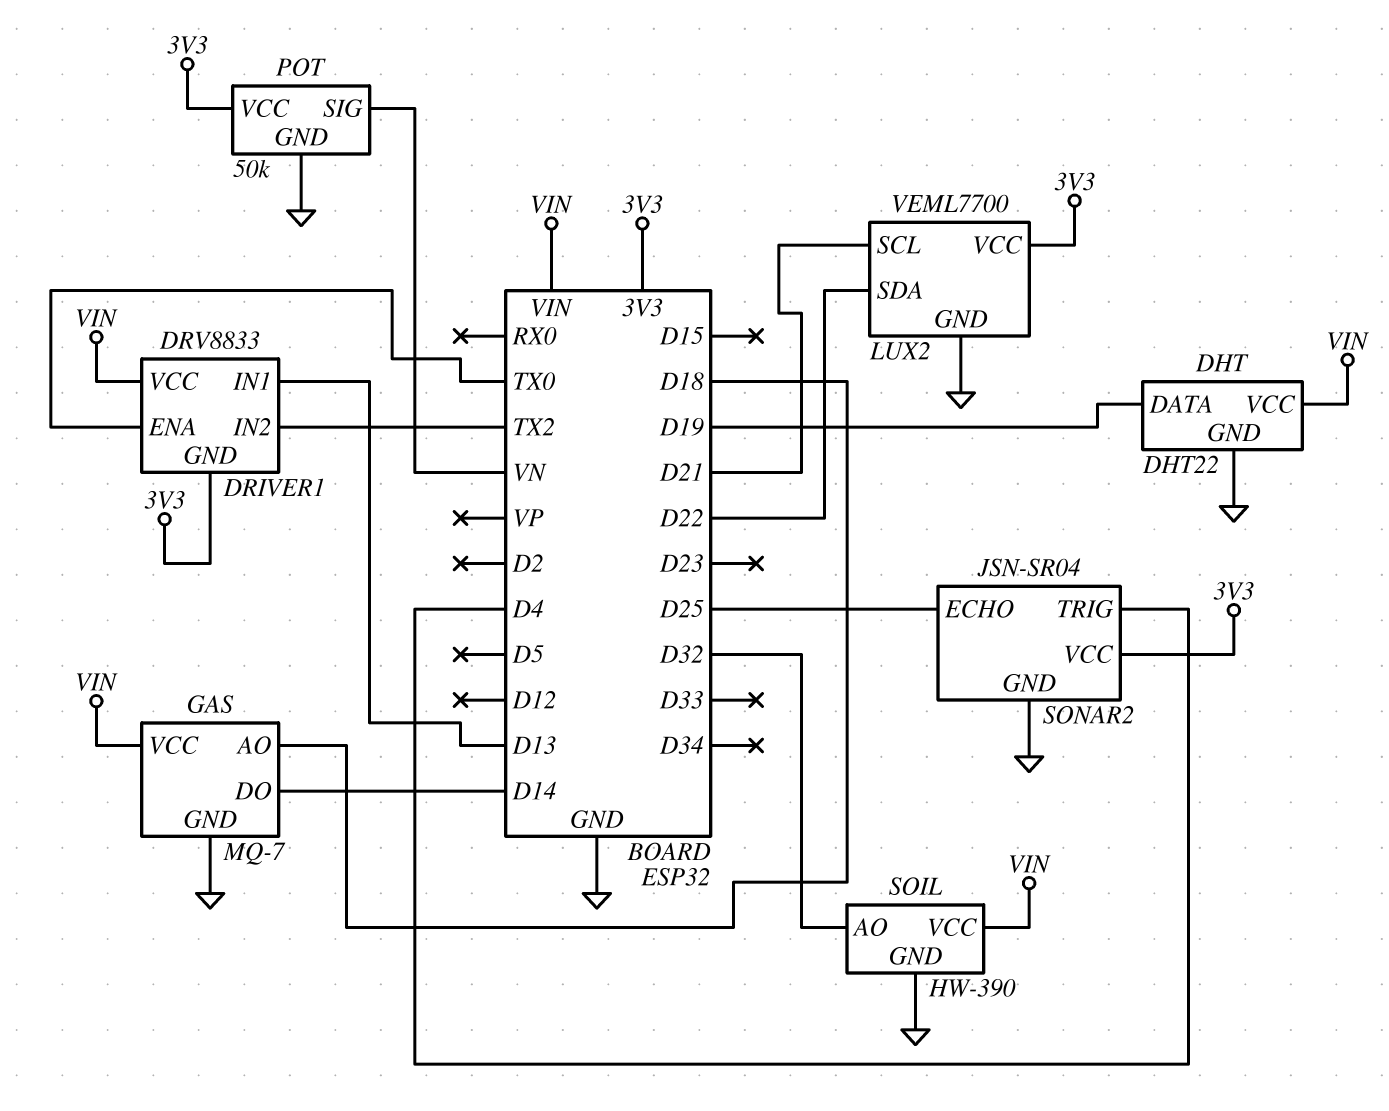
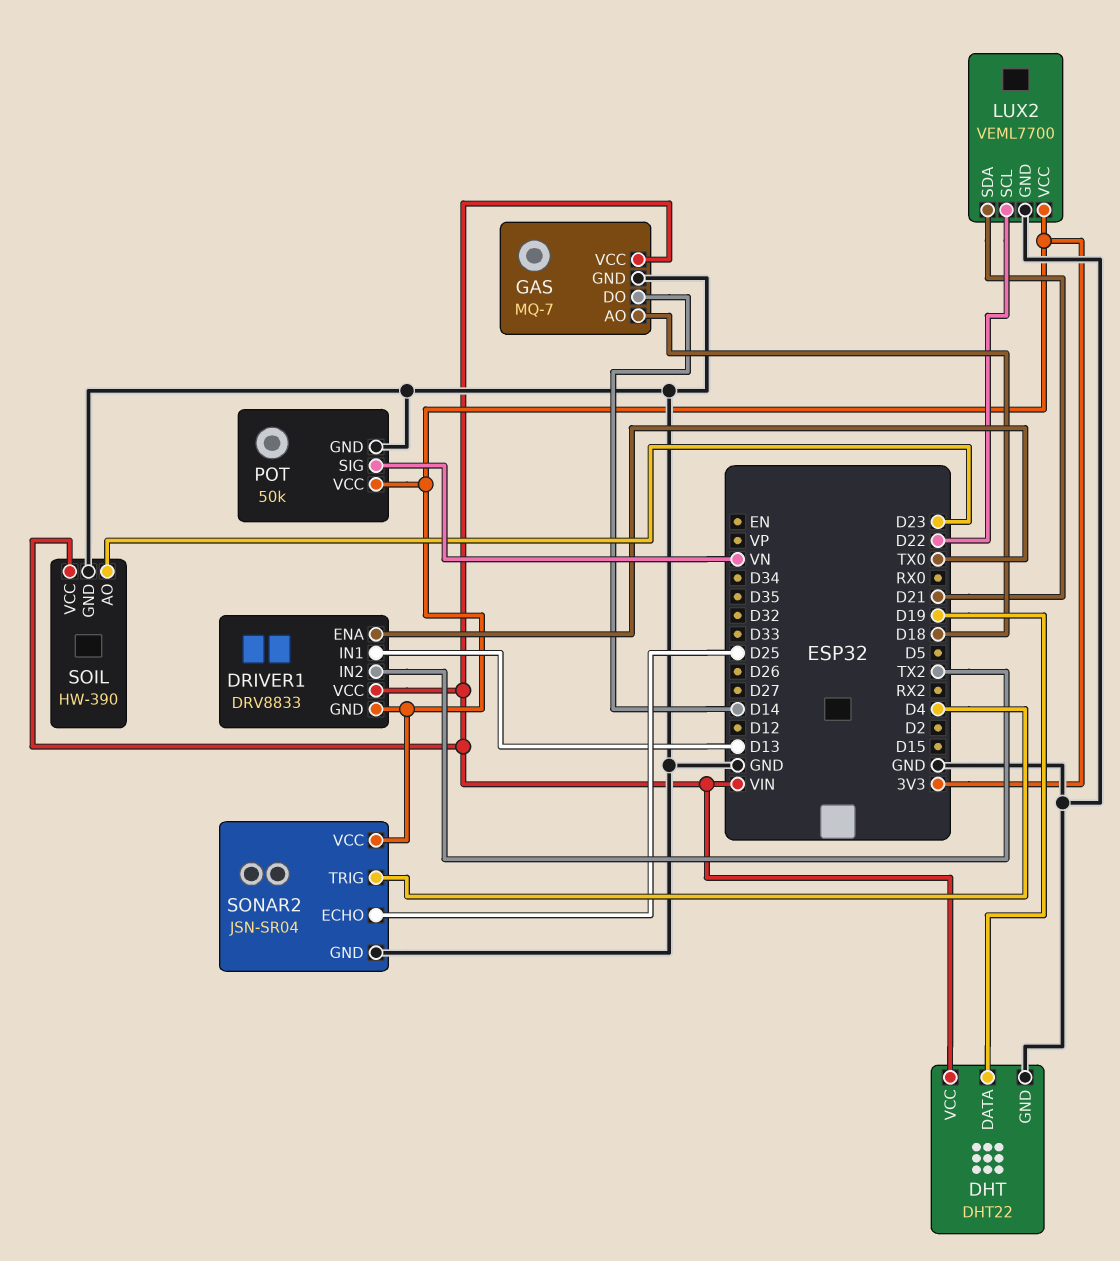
LUX2 pin SCL: D21 -> D22
LUX2 pin SDA: D22 -> D21
SOIL pin AO: D32 -> D23

